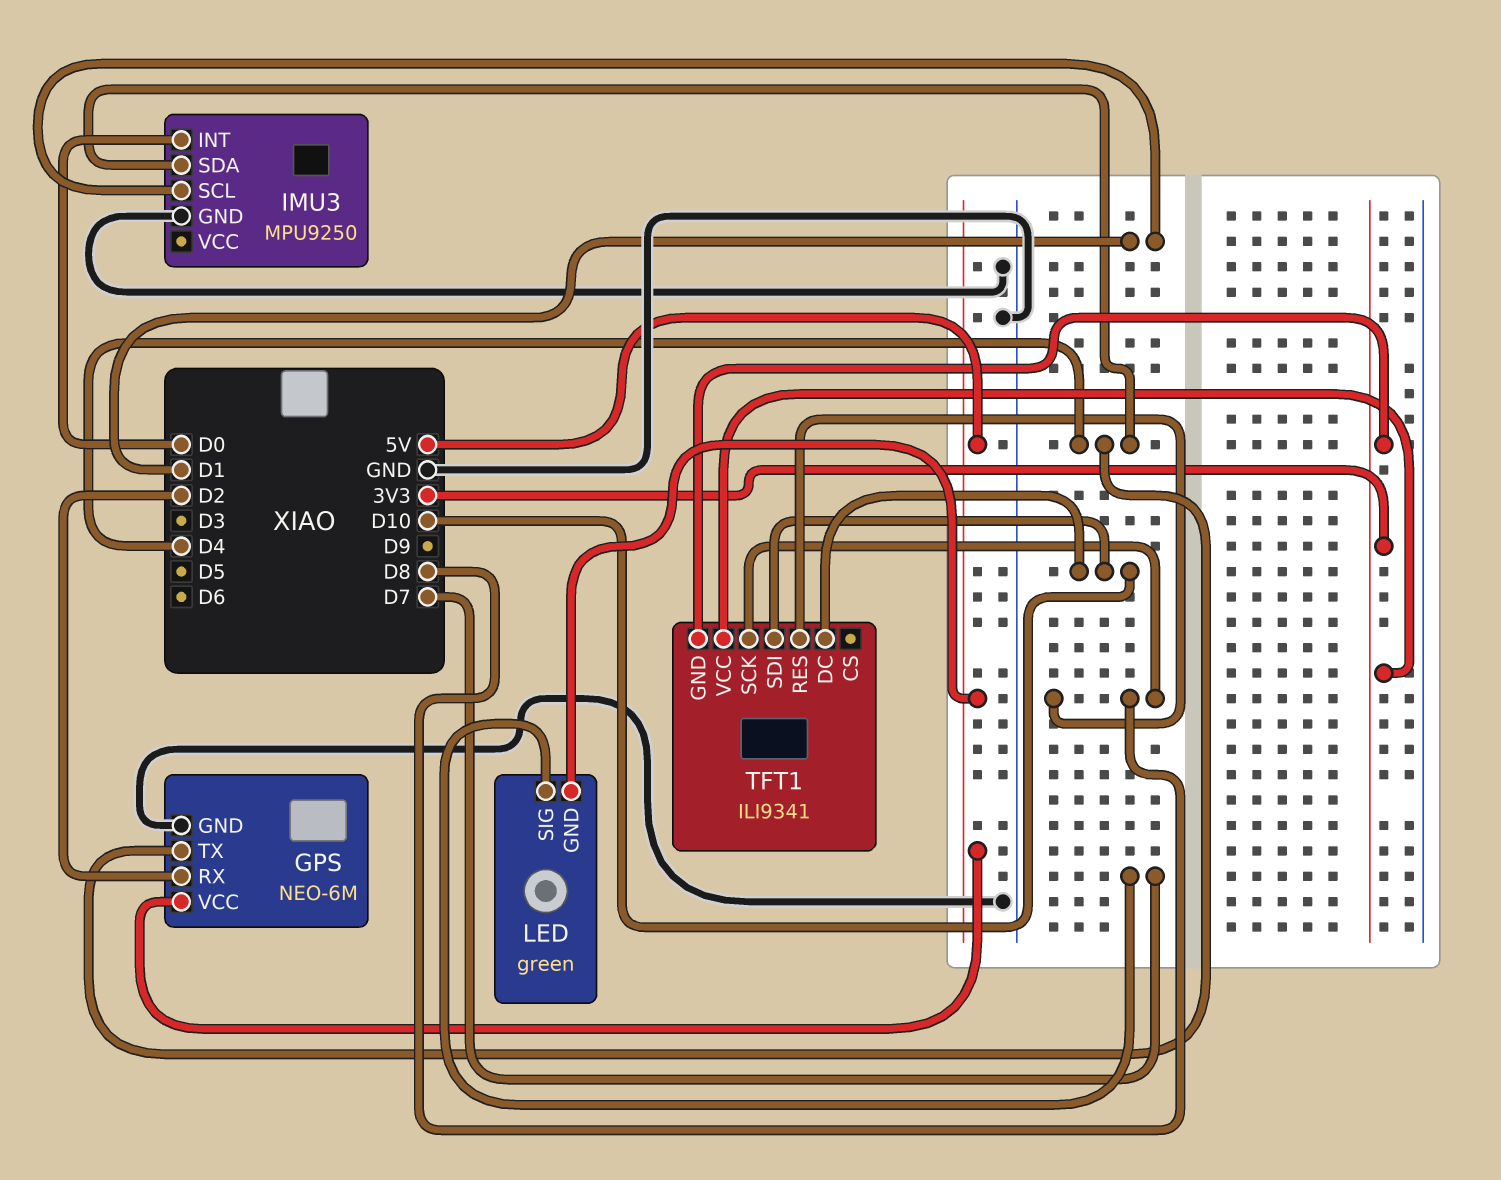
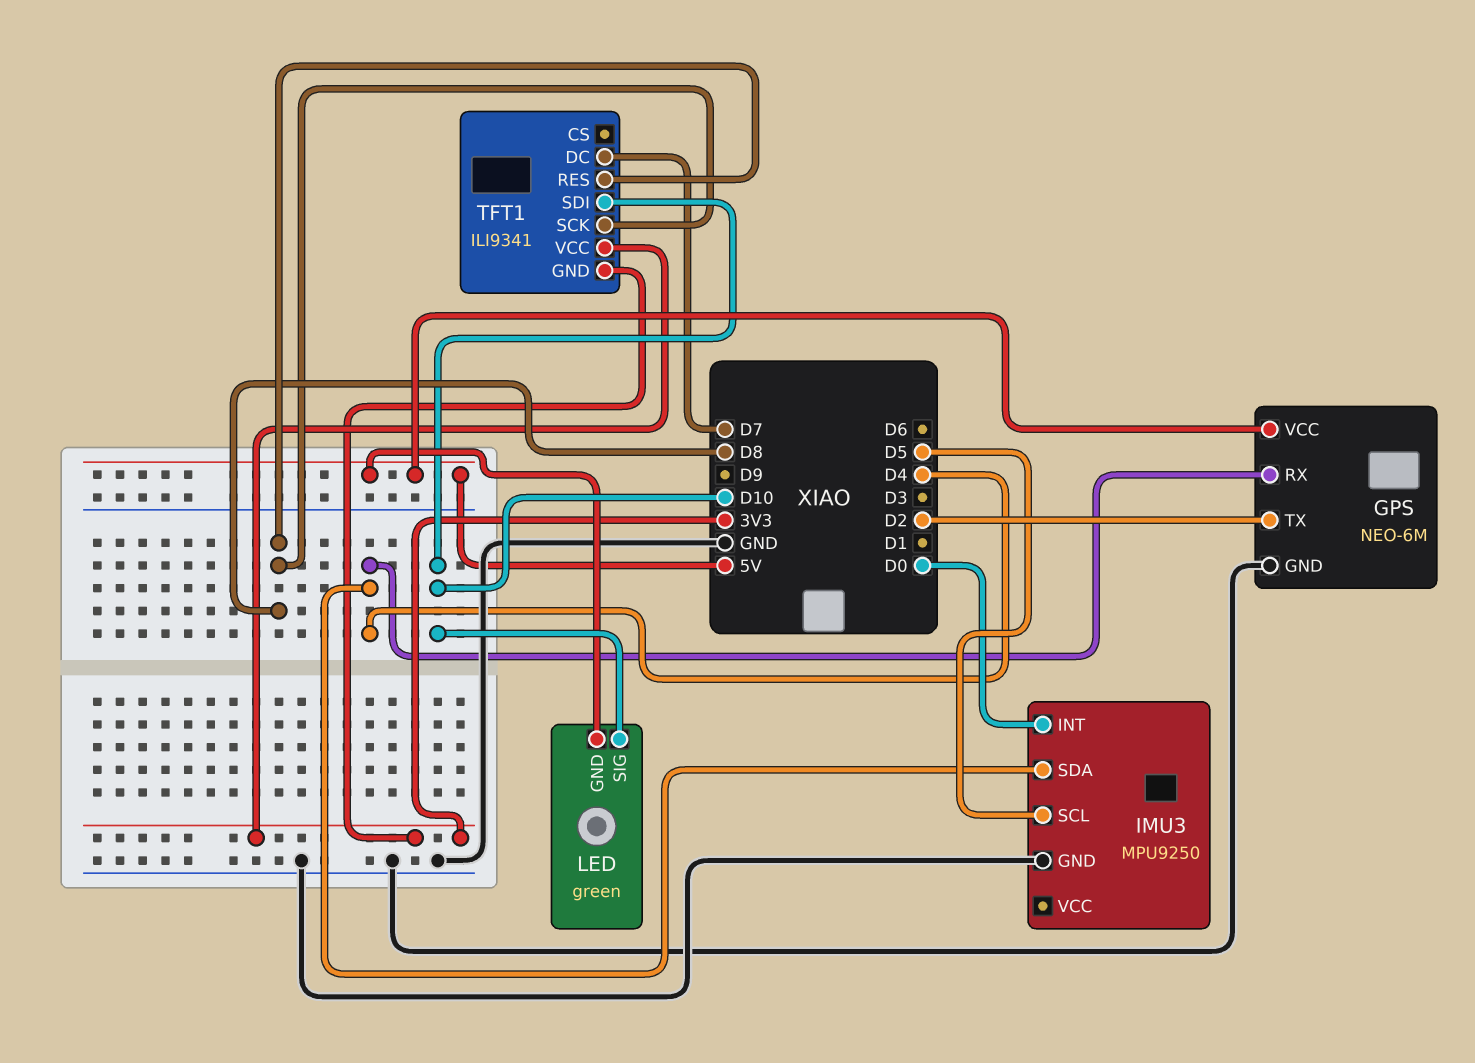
GPS pin RX: D2 -> D4
GPS pin TX: D4 -> D2
IMU3 pin SCL: D1 -> D5
LED pin SIG: D7 -> D10
TFT1 pin DC: D10 -> D7

